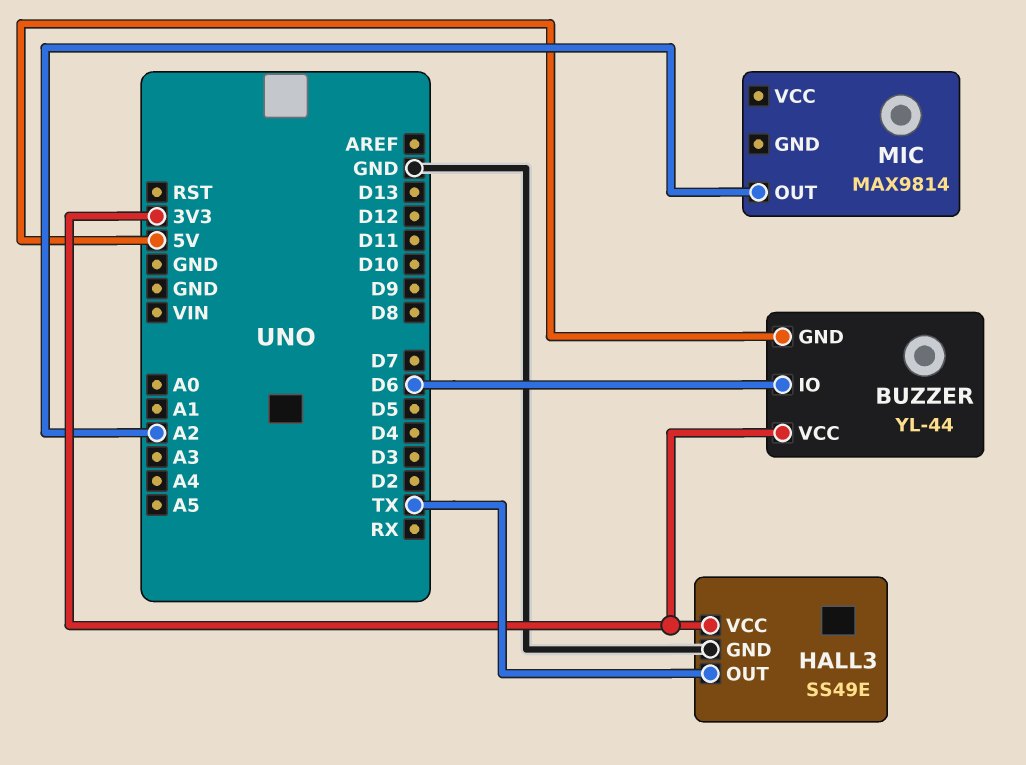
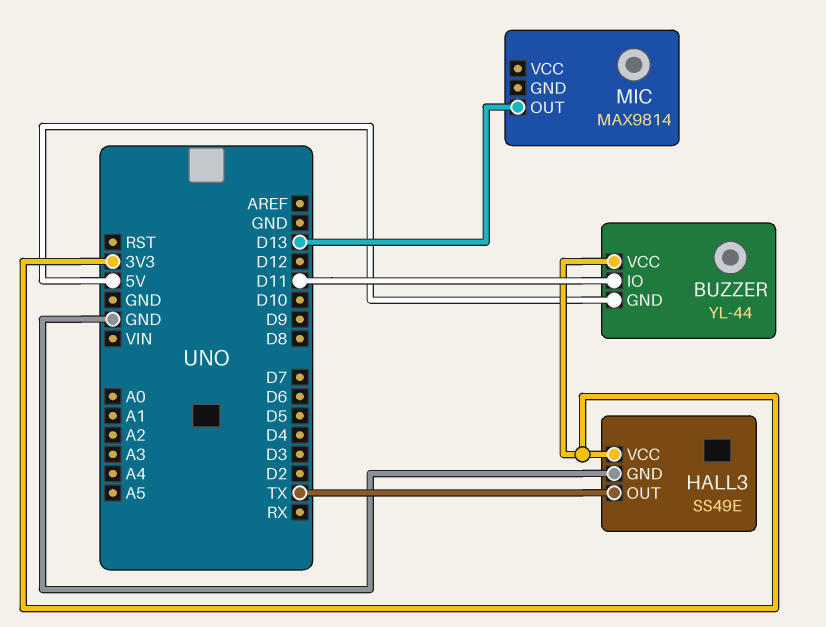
BUZZER pin IO: D6 -> D11
MIC pin OUT: A2 -> D13

